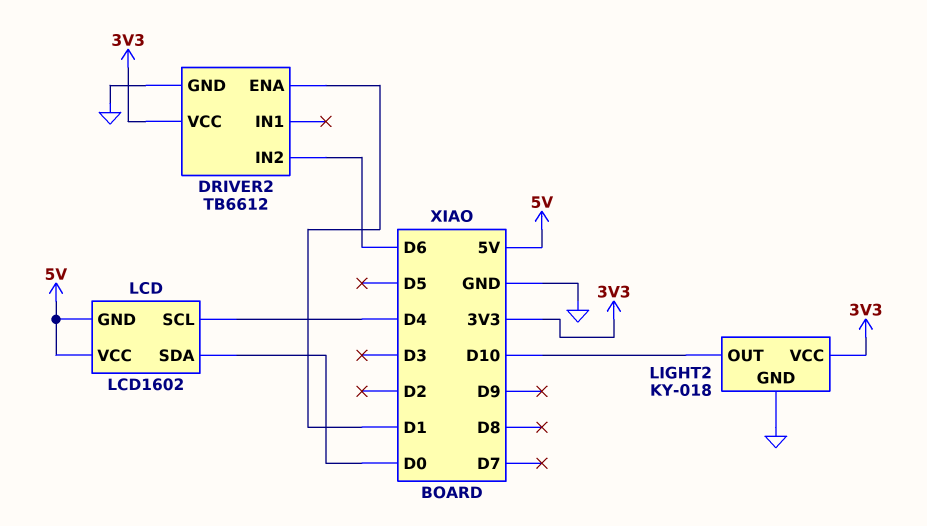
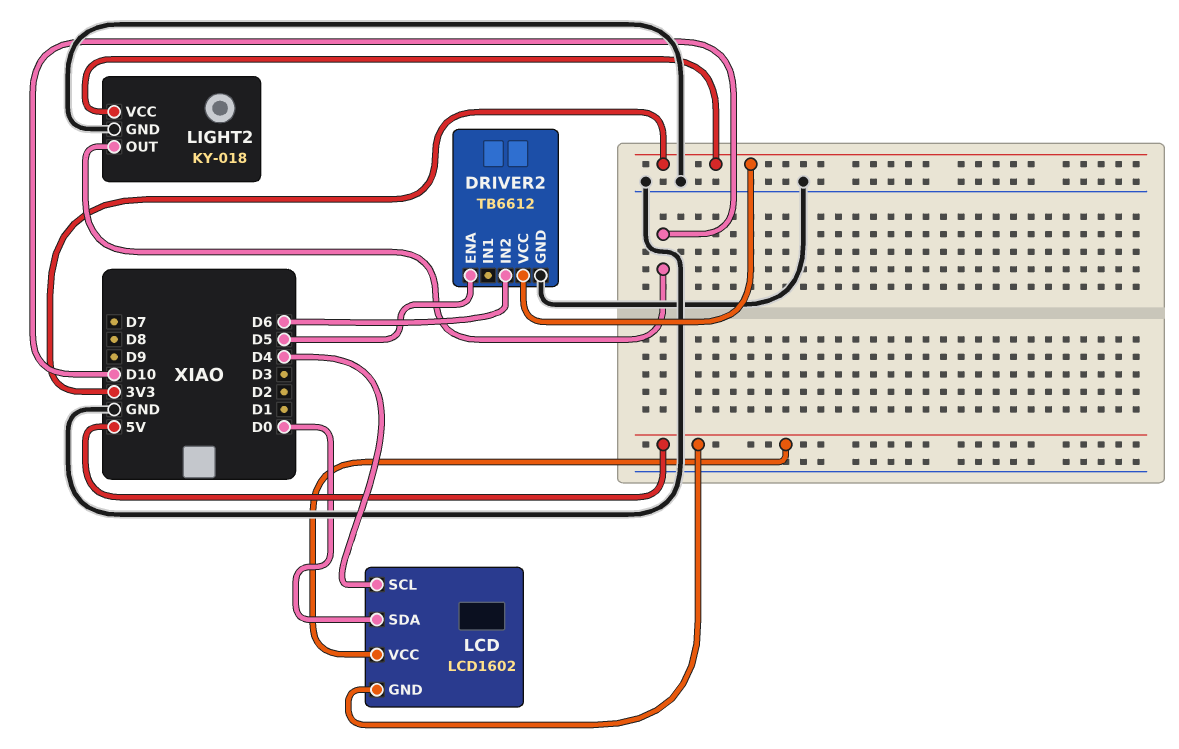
DRIVER2 pin ENA: D1 -> D5

